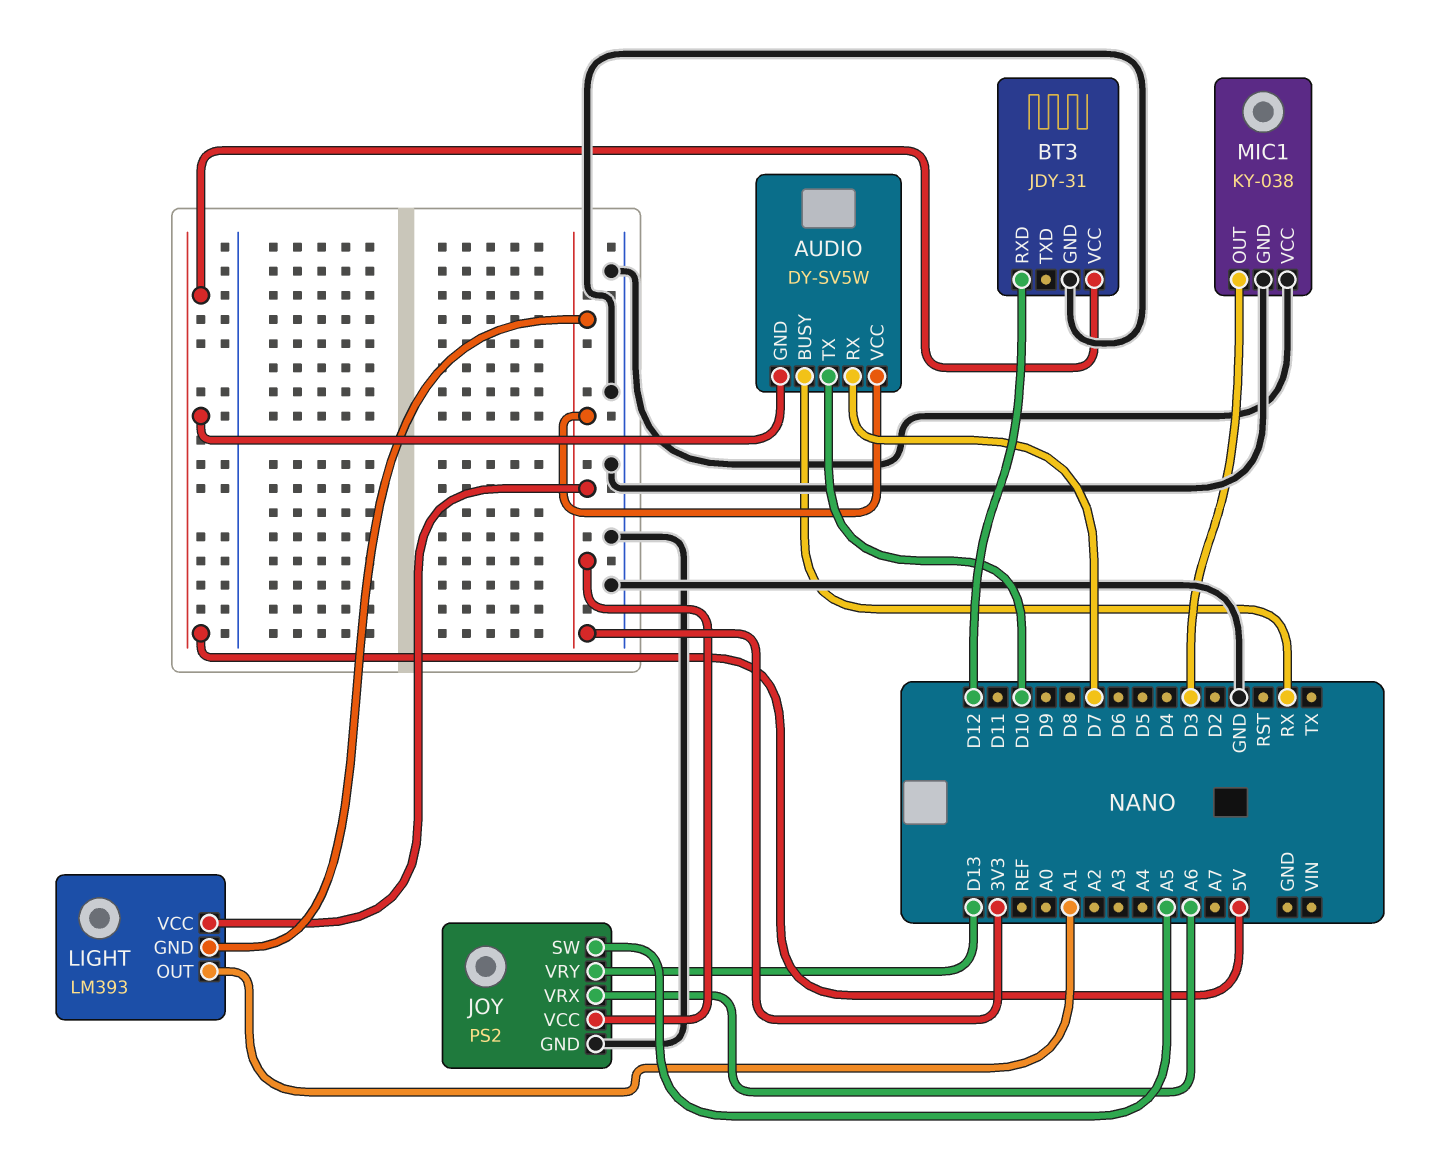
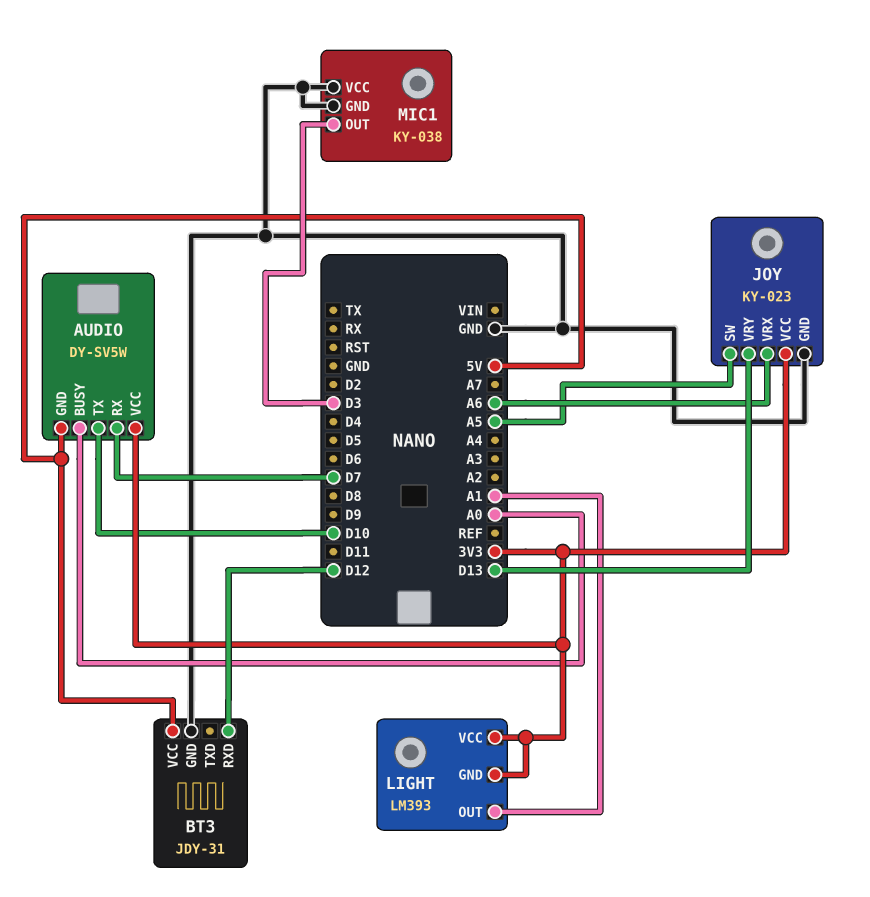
AUDIO pin BUSY: RX -> A0
JOY: PS2 -> KY-023

